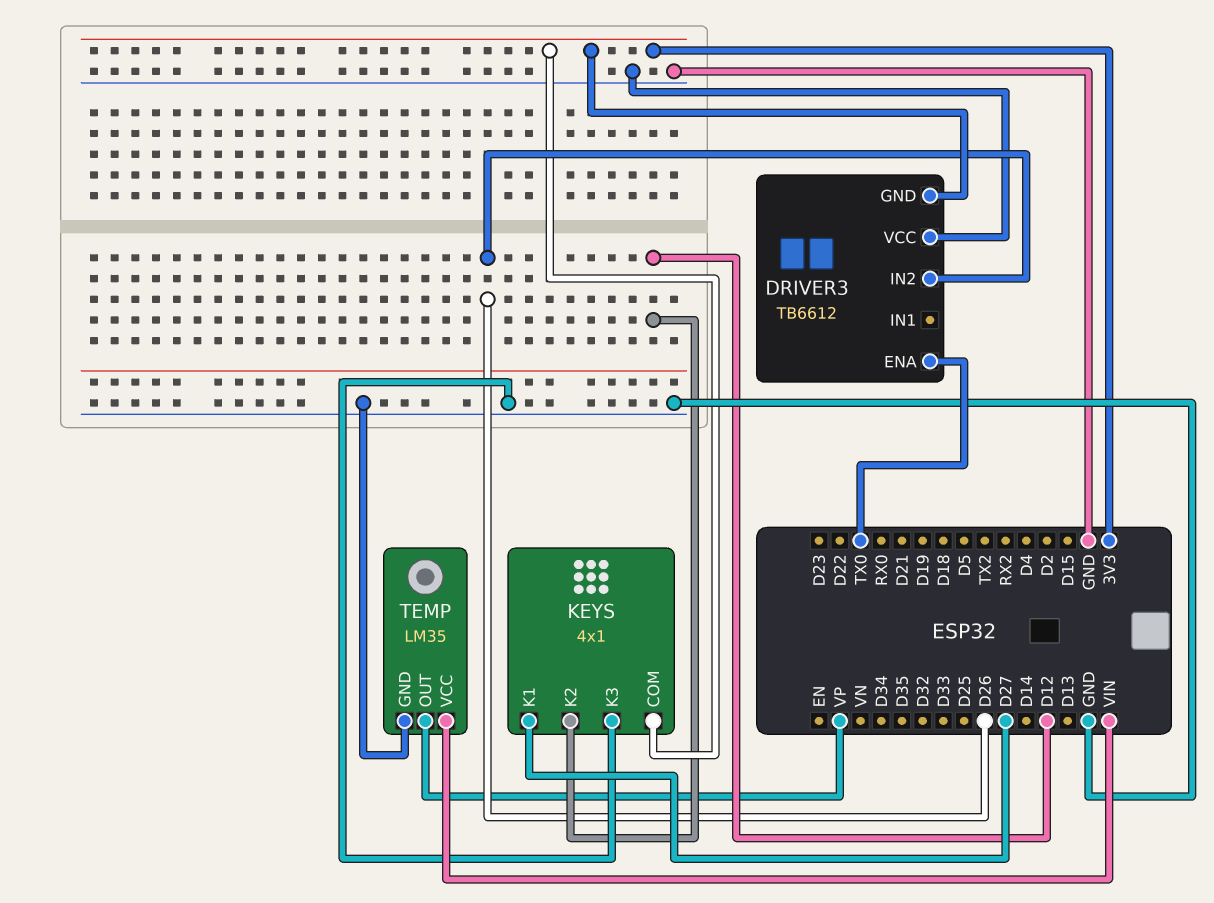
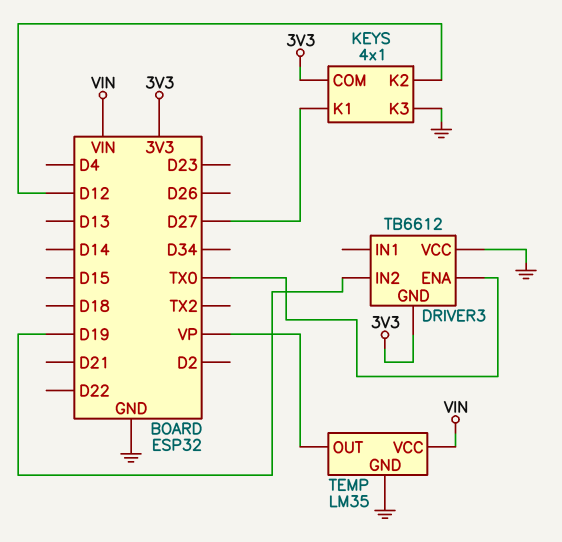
DRIVER3 pin IN2: D26 -> D19

